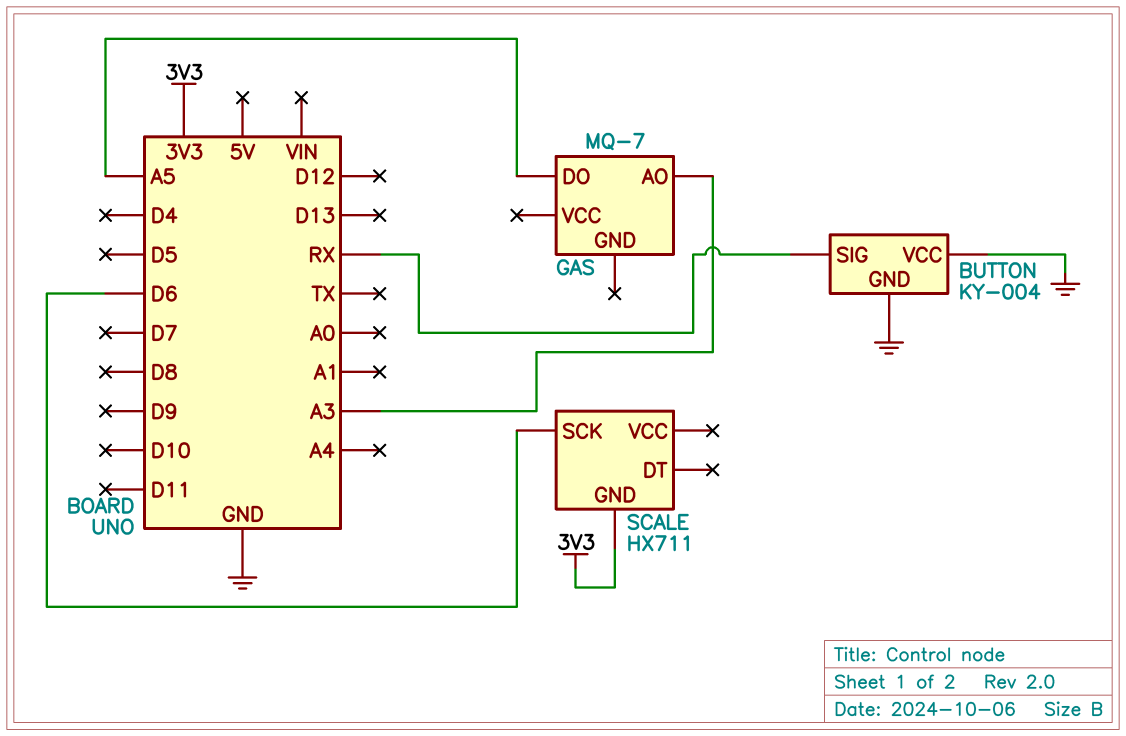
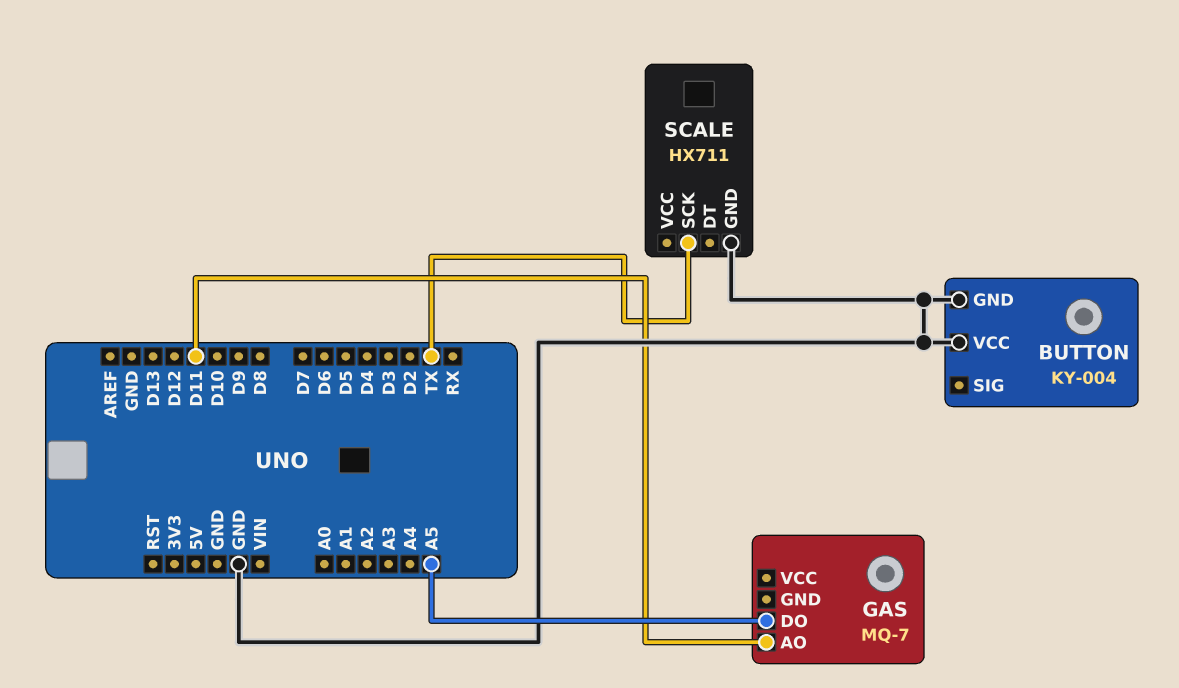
BUTTON pin SIG: RX -> none
GAS pin AO: A3 -> D11
SCALE pin GND: 3V3 -> GND
SCALE pin SCK: D6 -> TX

